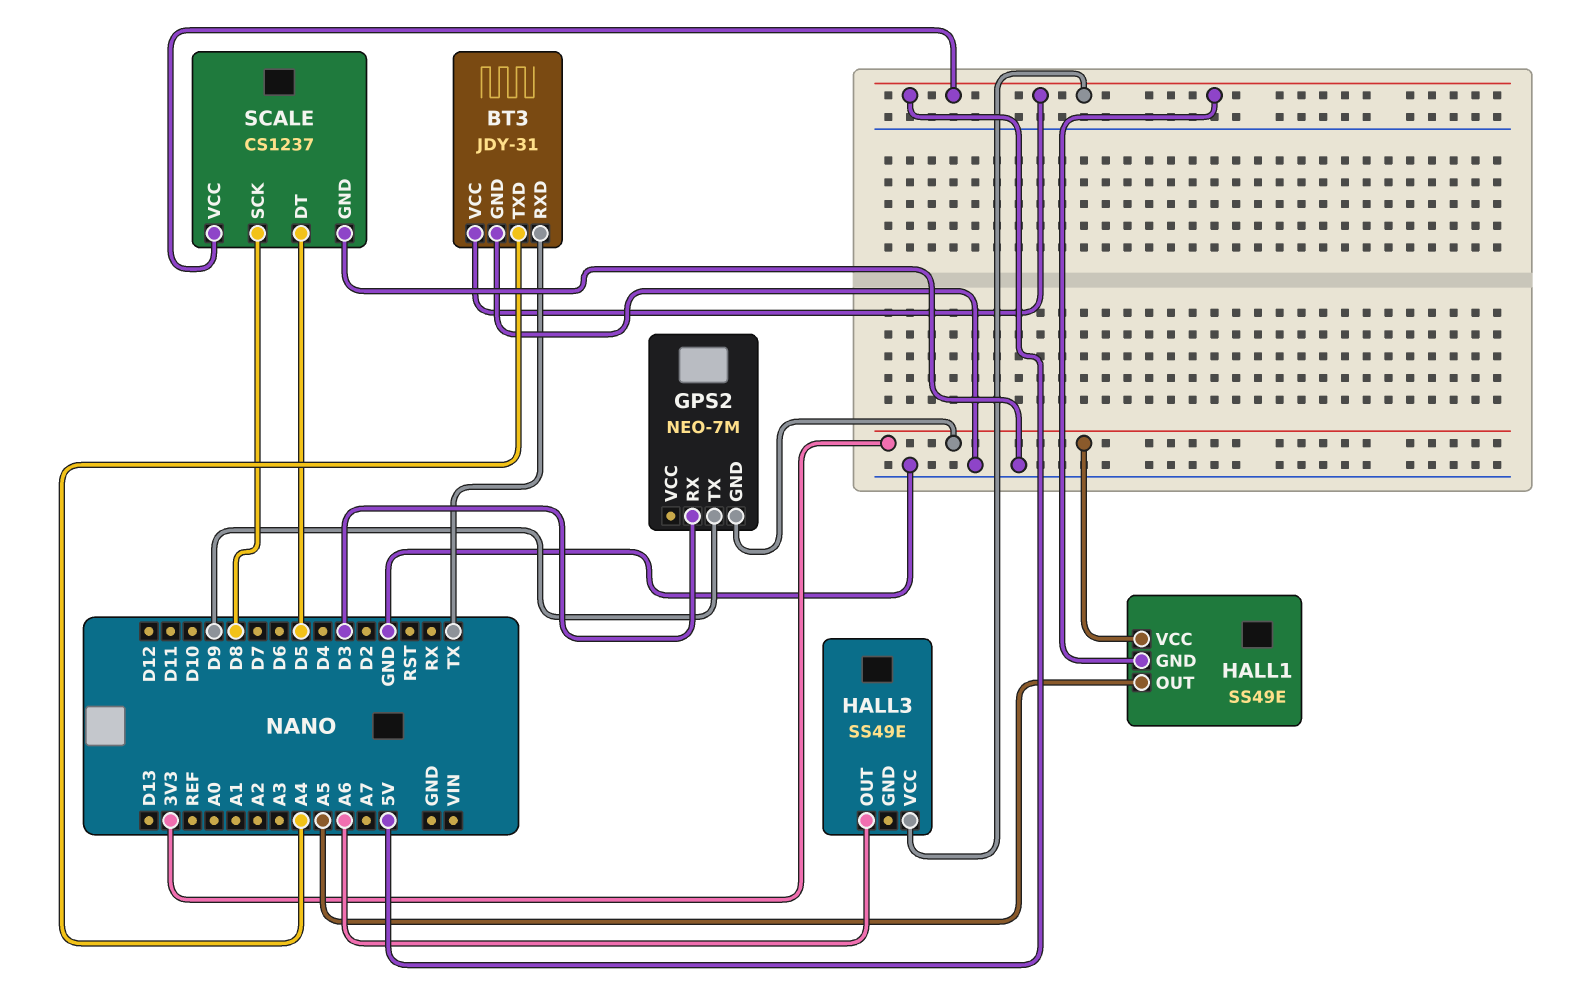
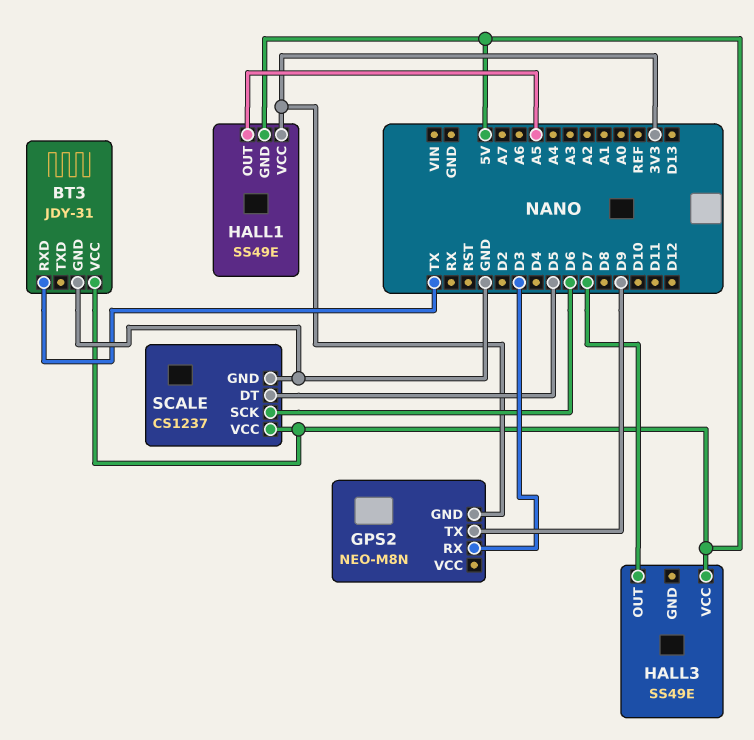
BT3 pin TXD: A4 -> none
GPS2: NEO-7M -> NEO-M8N
HALL3 pin OUT: A6 -> D7
SCALE pin SCK: D8 -> D6

